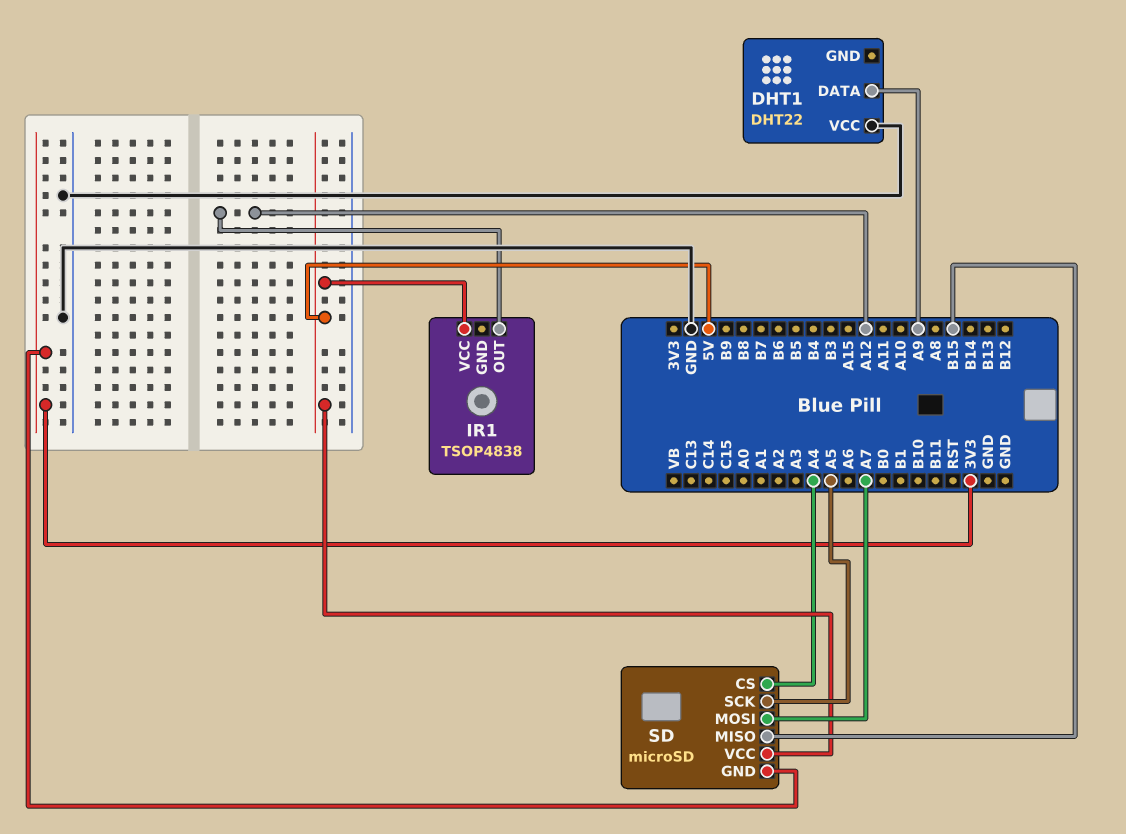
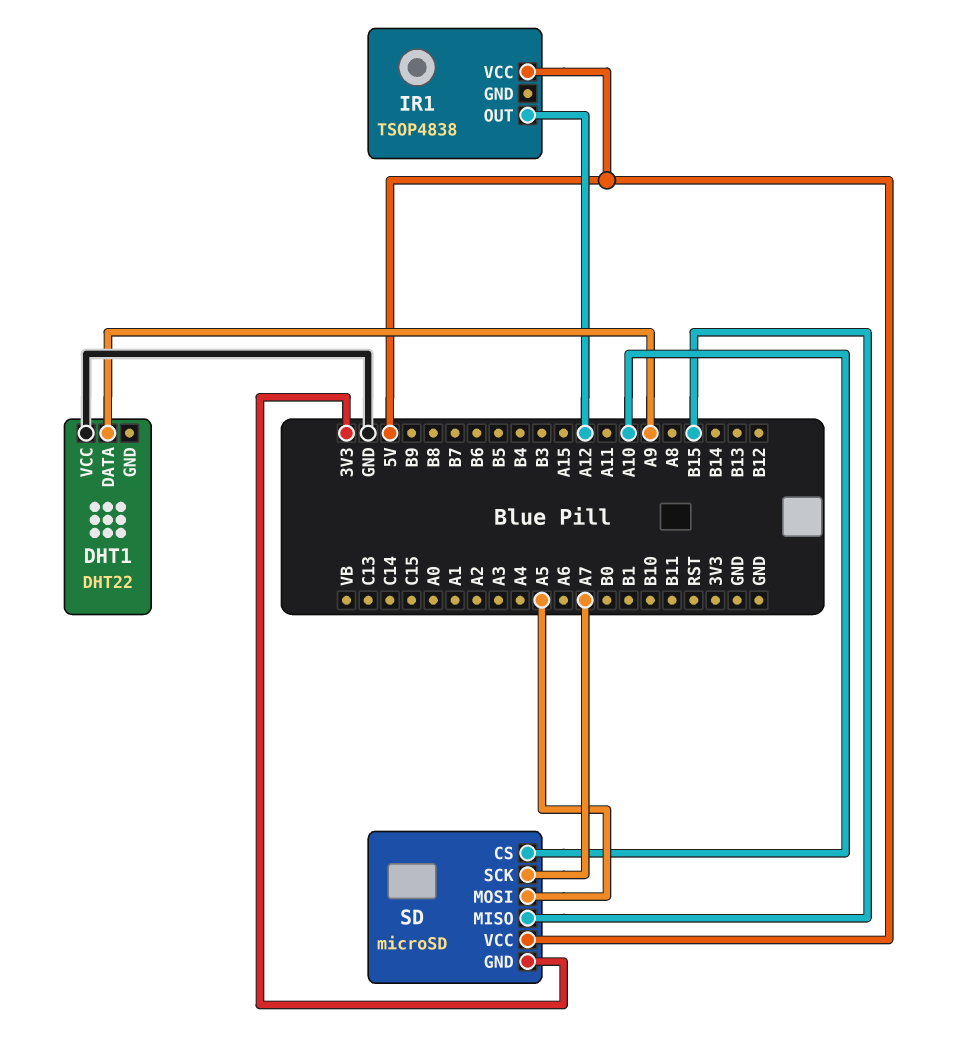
SD pin CS: A4 -> A10
SD pin MOSI: A7 -> A5
SD pin SCK: A5 -> A7

